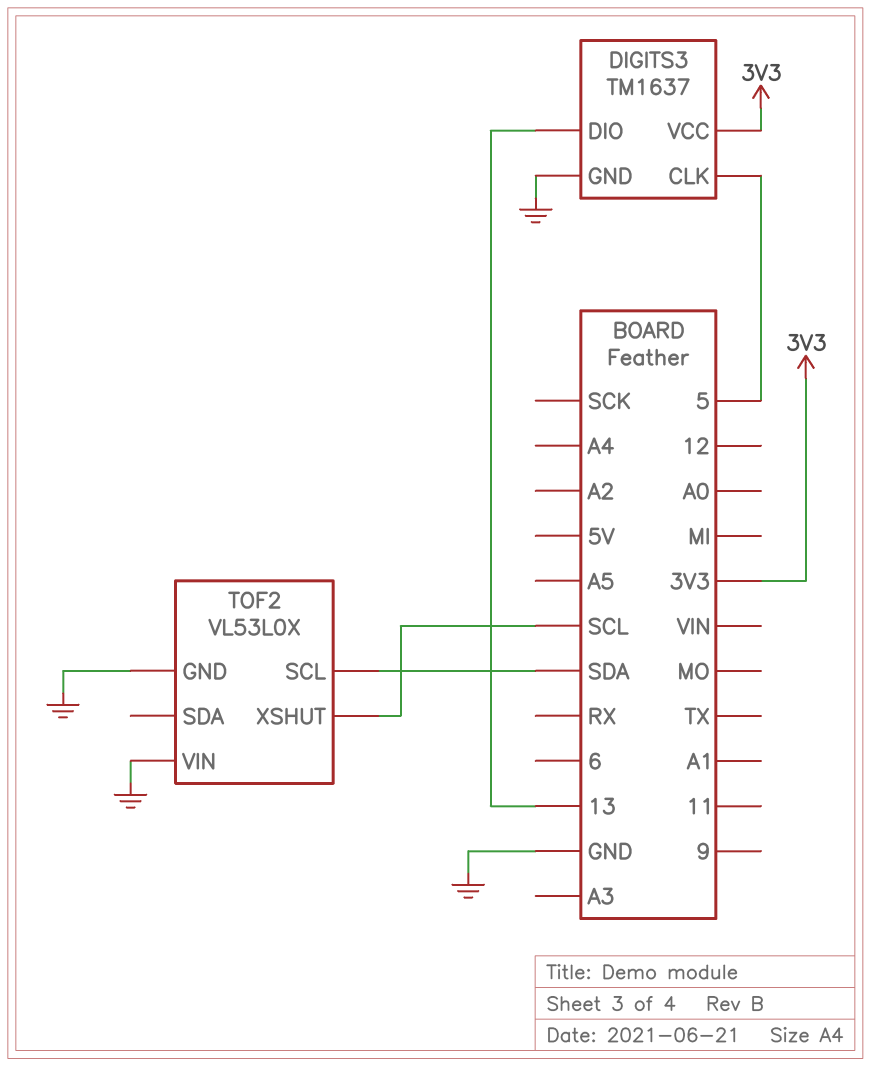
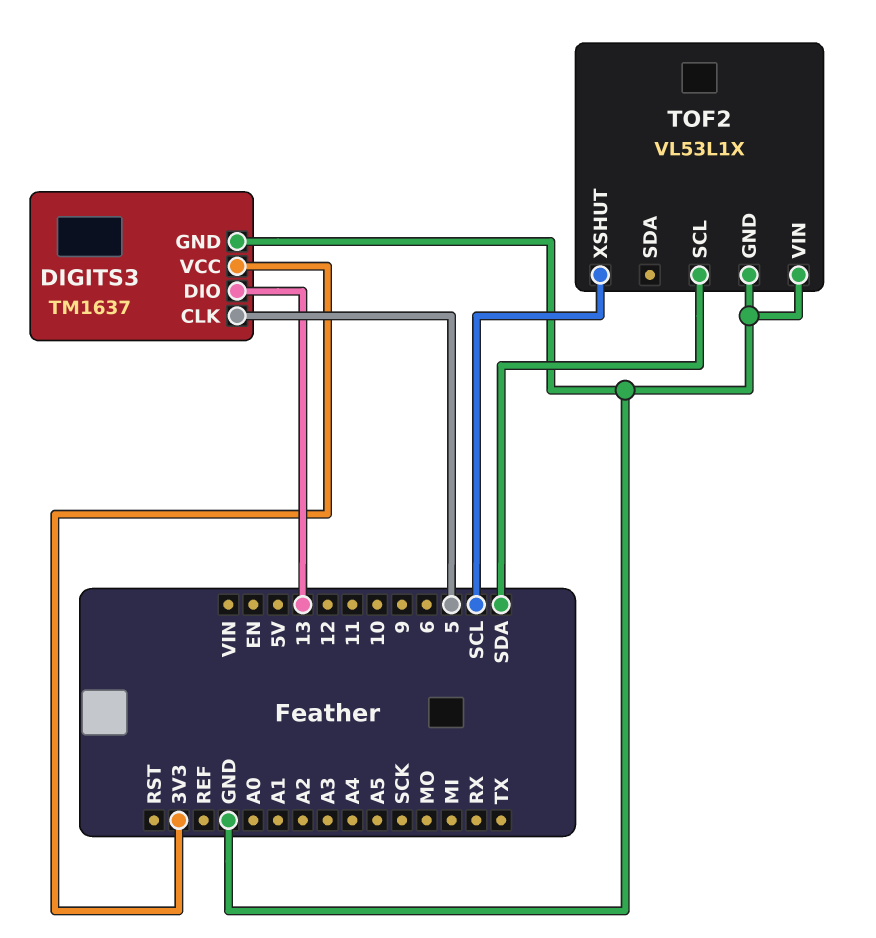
TOF2: VL53L0X -> VL53L1X

